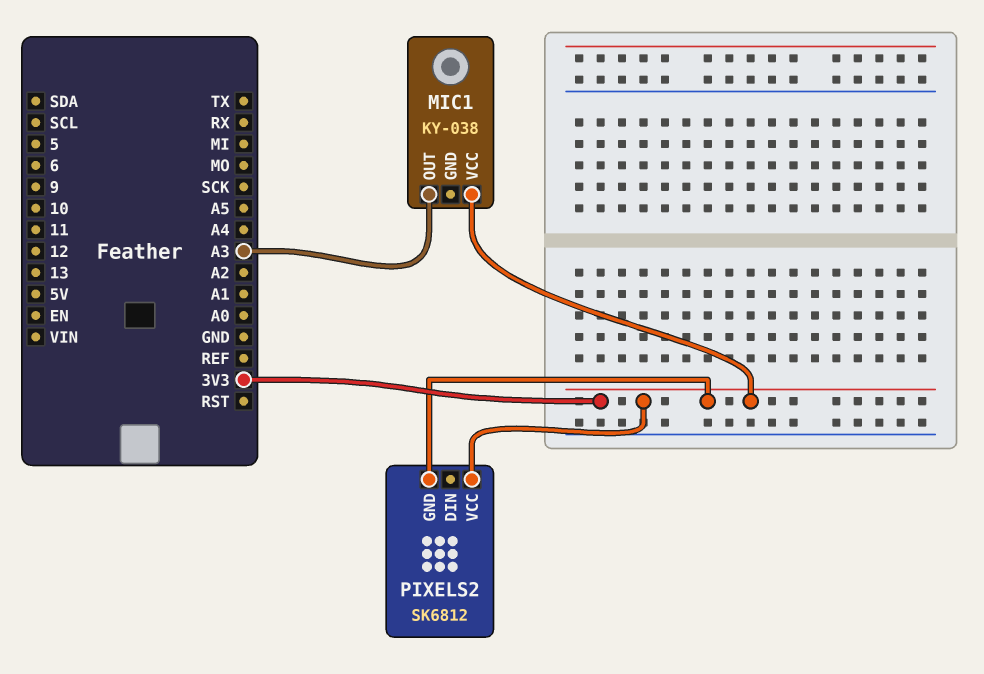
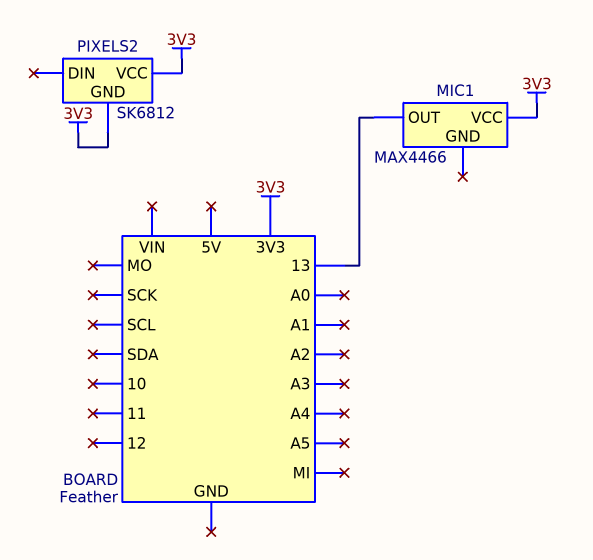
MIC1: KY-038 -> MAX4466
MIC1 pin OUT: A3 -> 13

